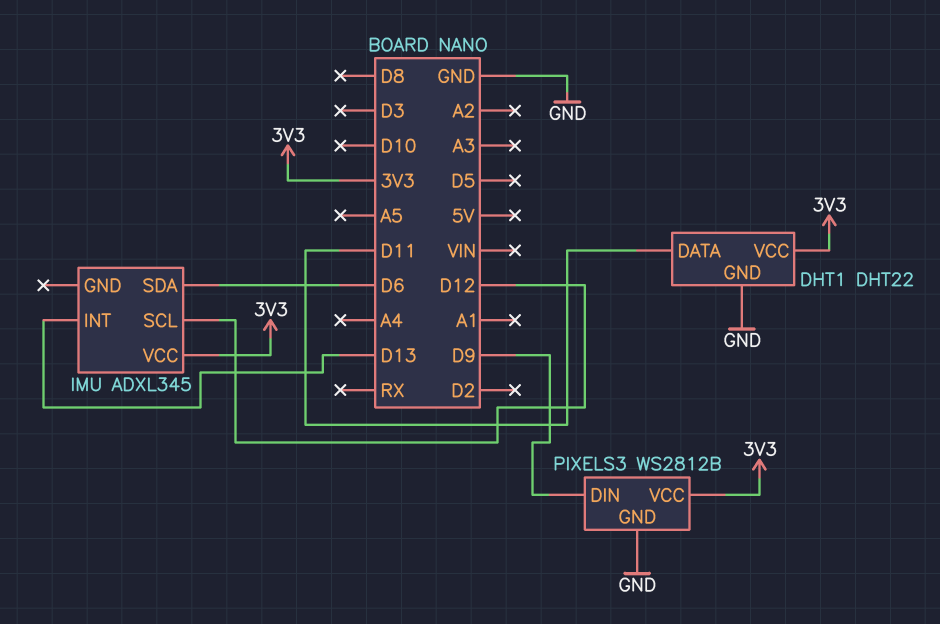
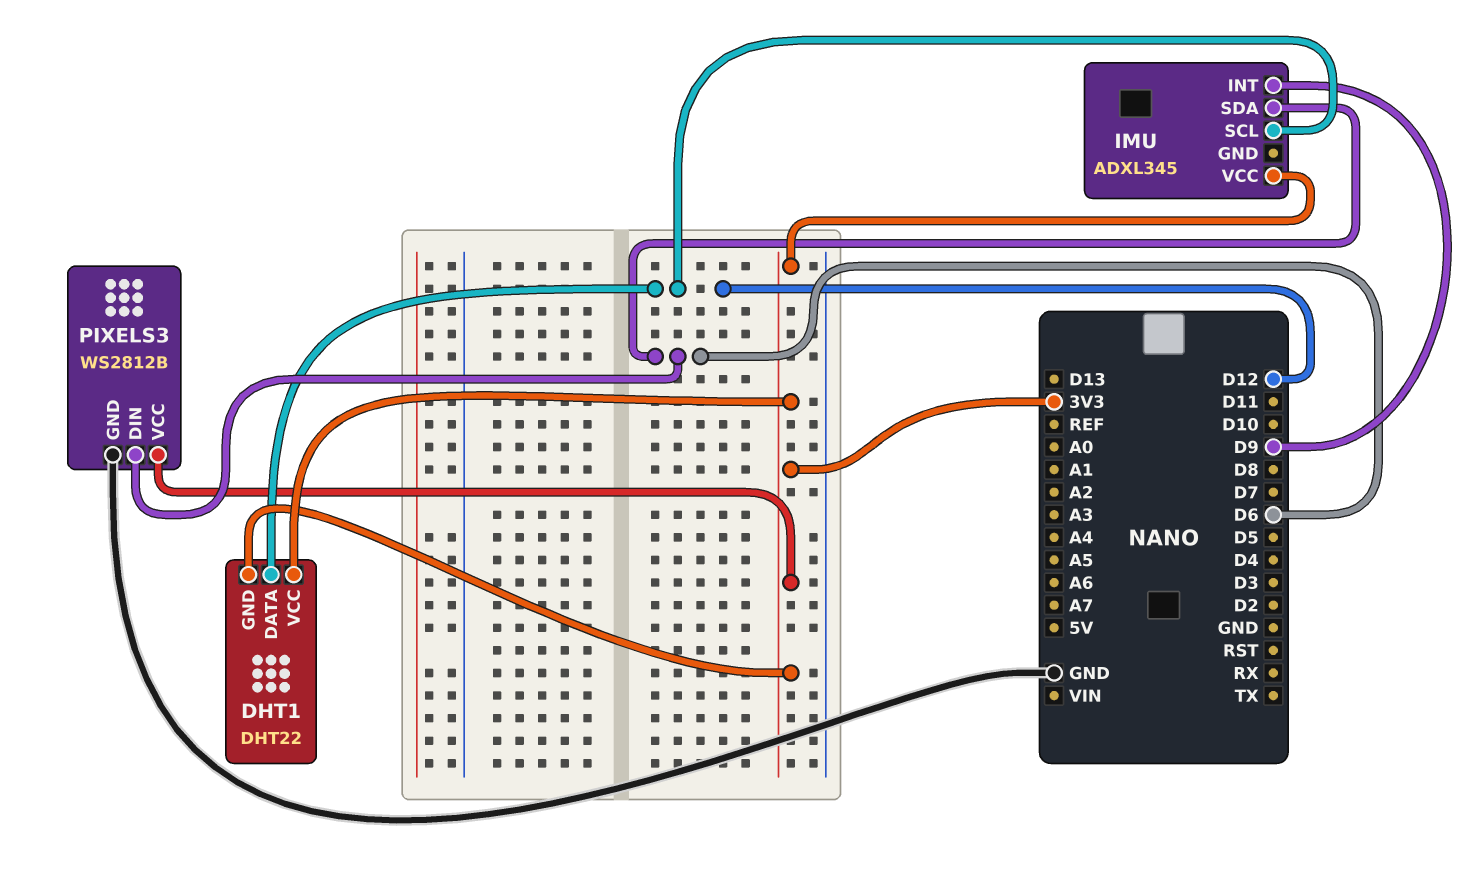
DHT1 pin DATA: D11 -> D12
DHT1 pin GND: GND -> 3V3
IMU pin INT: D13 -> D9
PIXELS3 pin DIN: D9 -> D6

